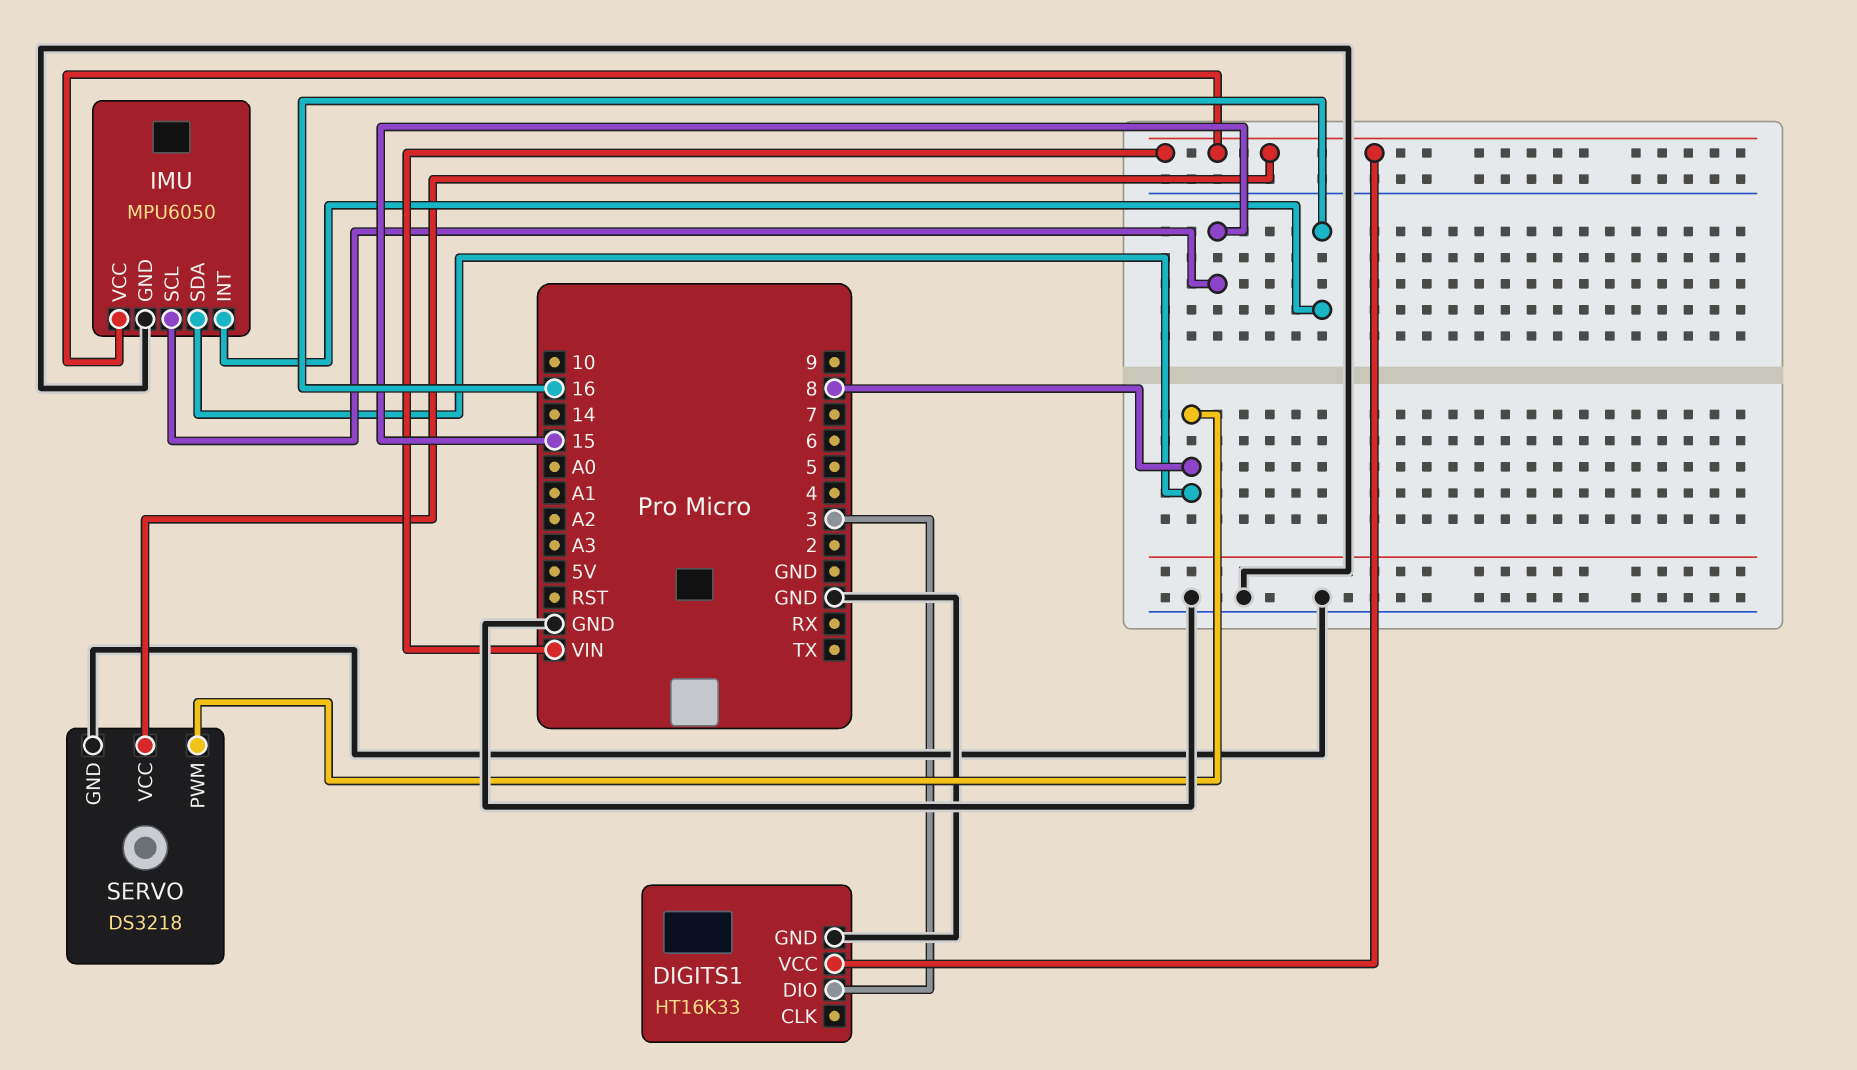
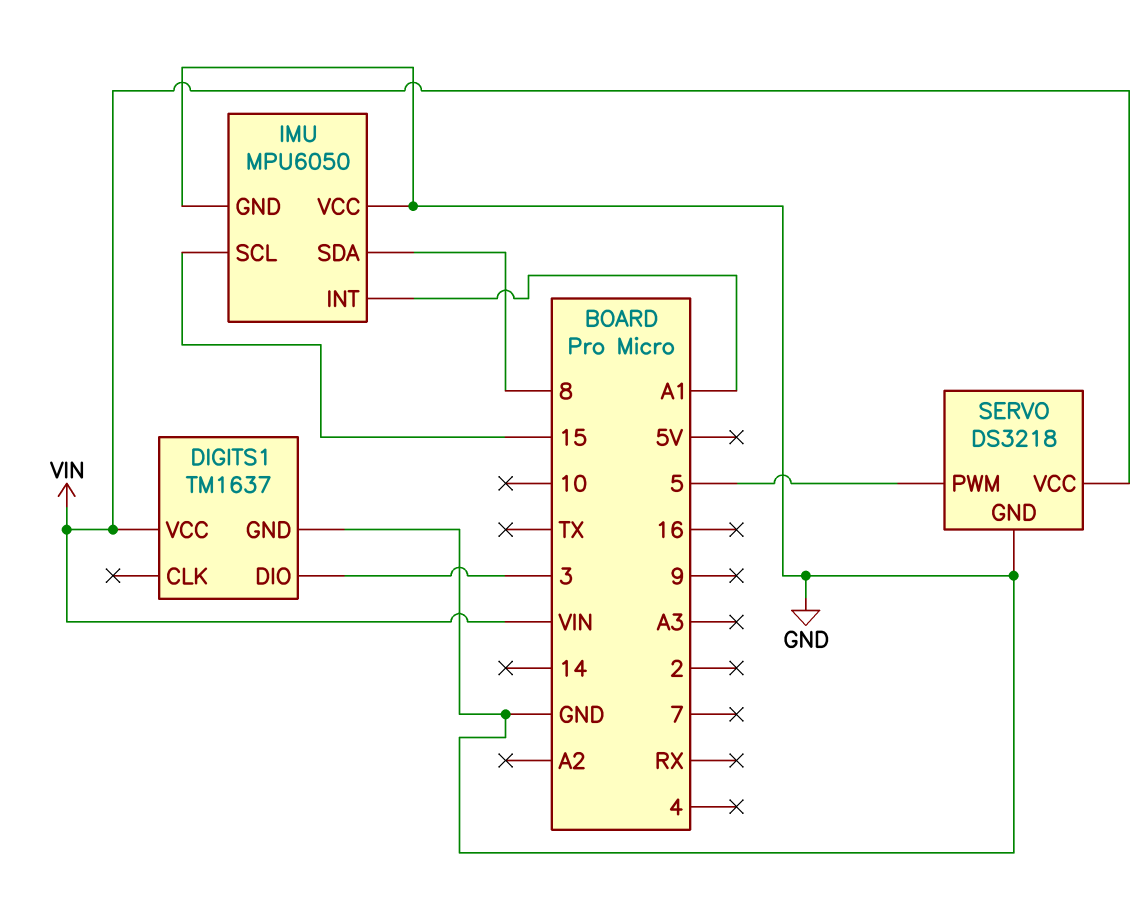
DIGITS1: HT16K33 -> TM1637
IMU pin INT: 16 -> A1
IMU pin VCC: VIN -> GND
SERVO pin PWM: 8 -> 5

